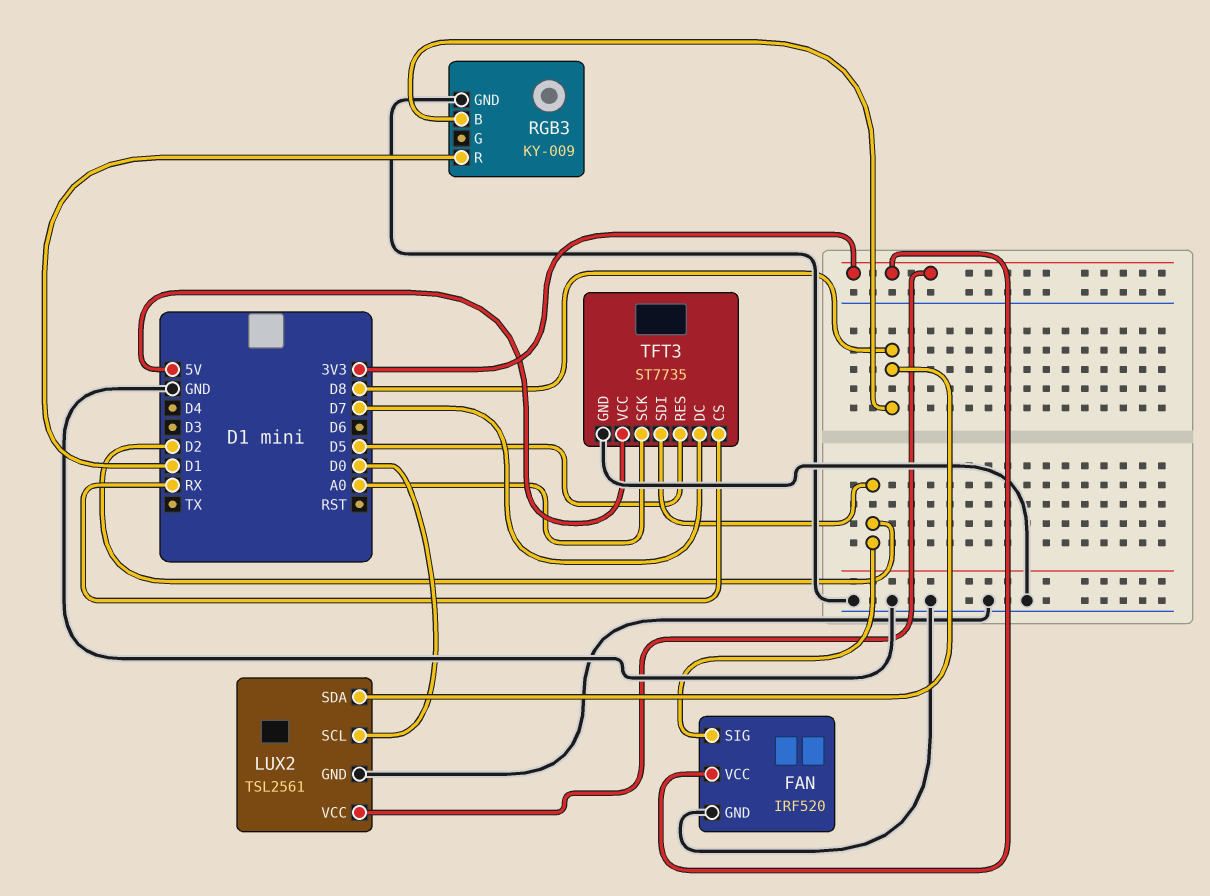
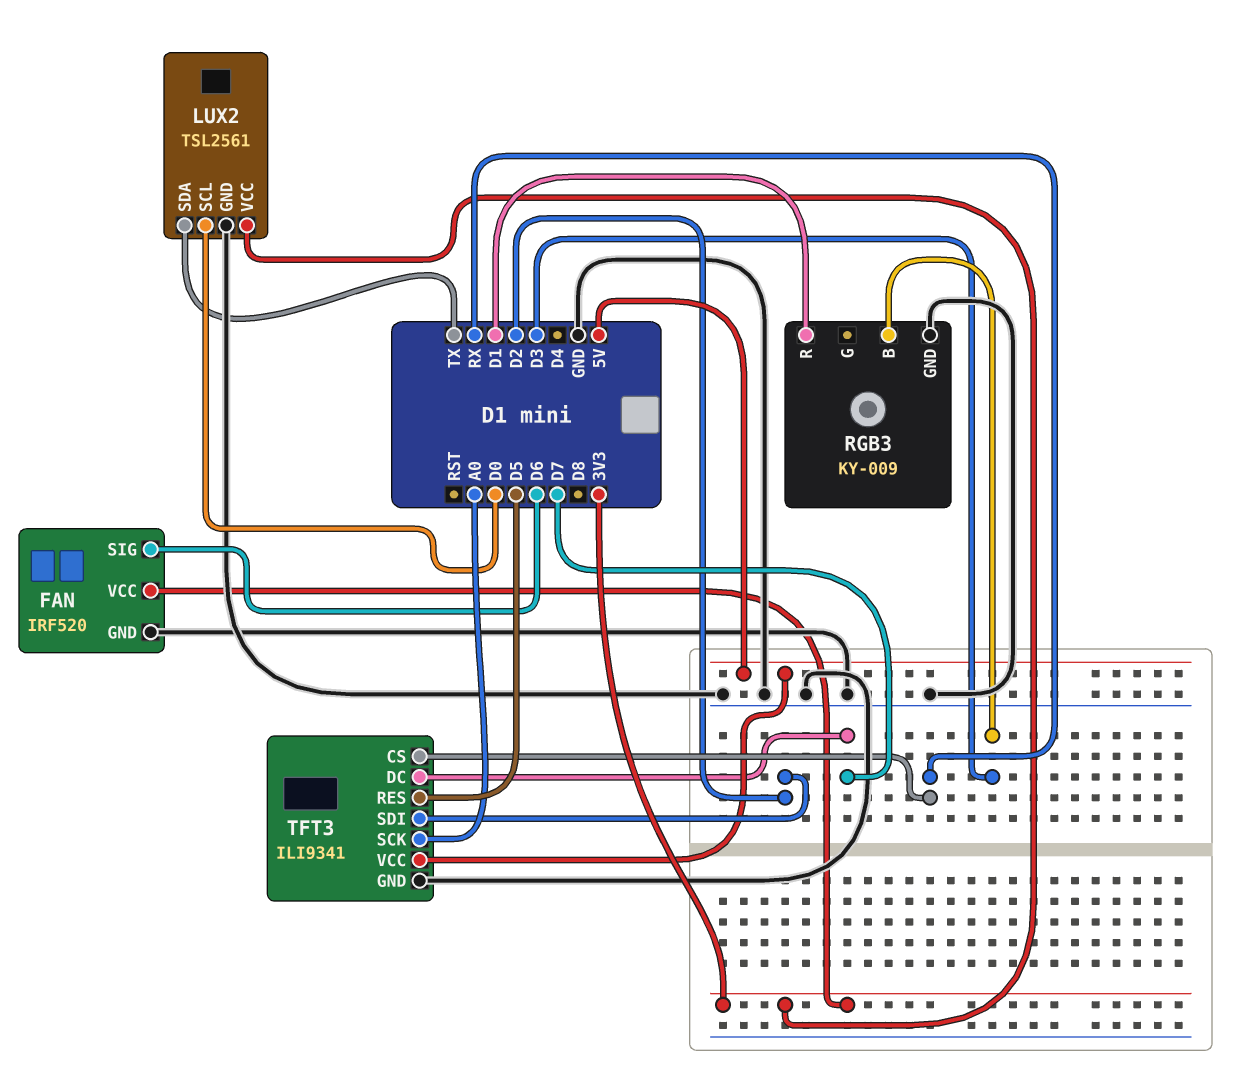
FAN pin SIG: D2 -> D6
LUX2 pin SDA: D8 -> TX
RGB3 pin B: D8 -> D3
TFT3: ST7735 -> ILI9341

